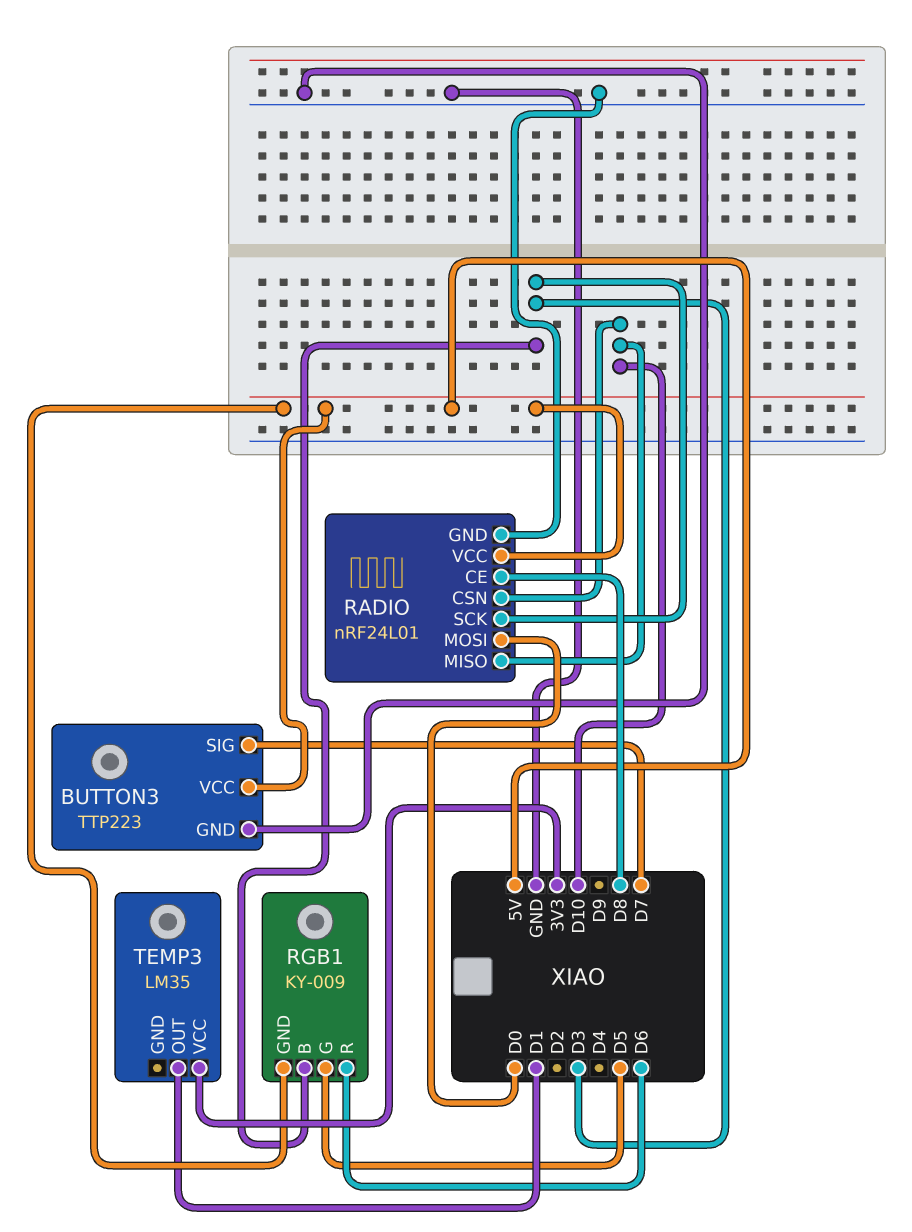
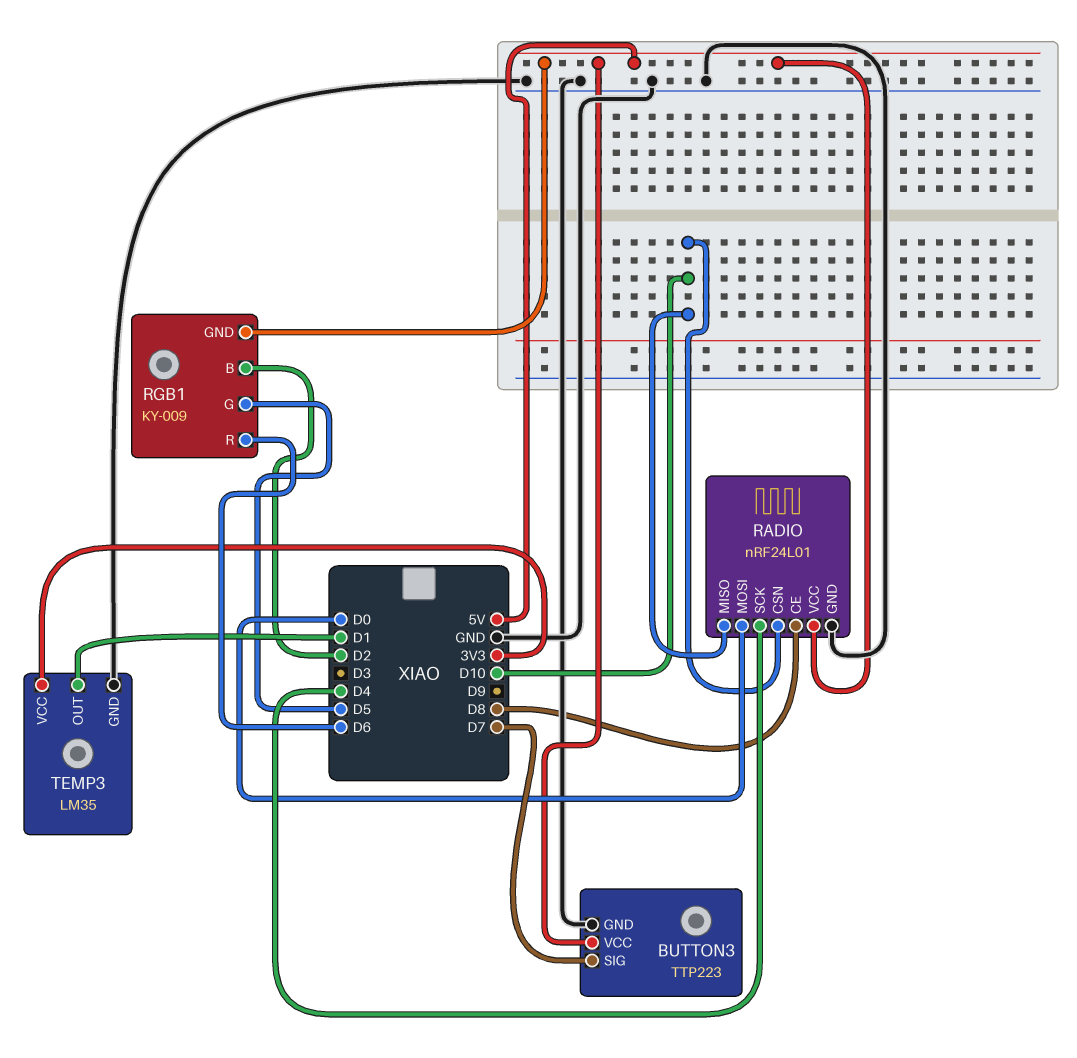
RADIO pin SCK: D3 -> D4
RGB1 pin B: D3 -> D2
TEMP3 pin GND: none -> GND

